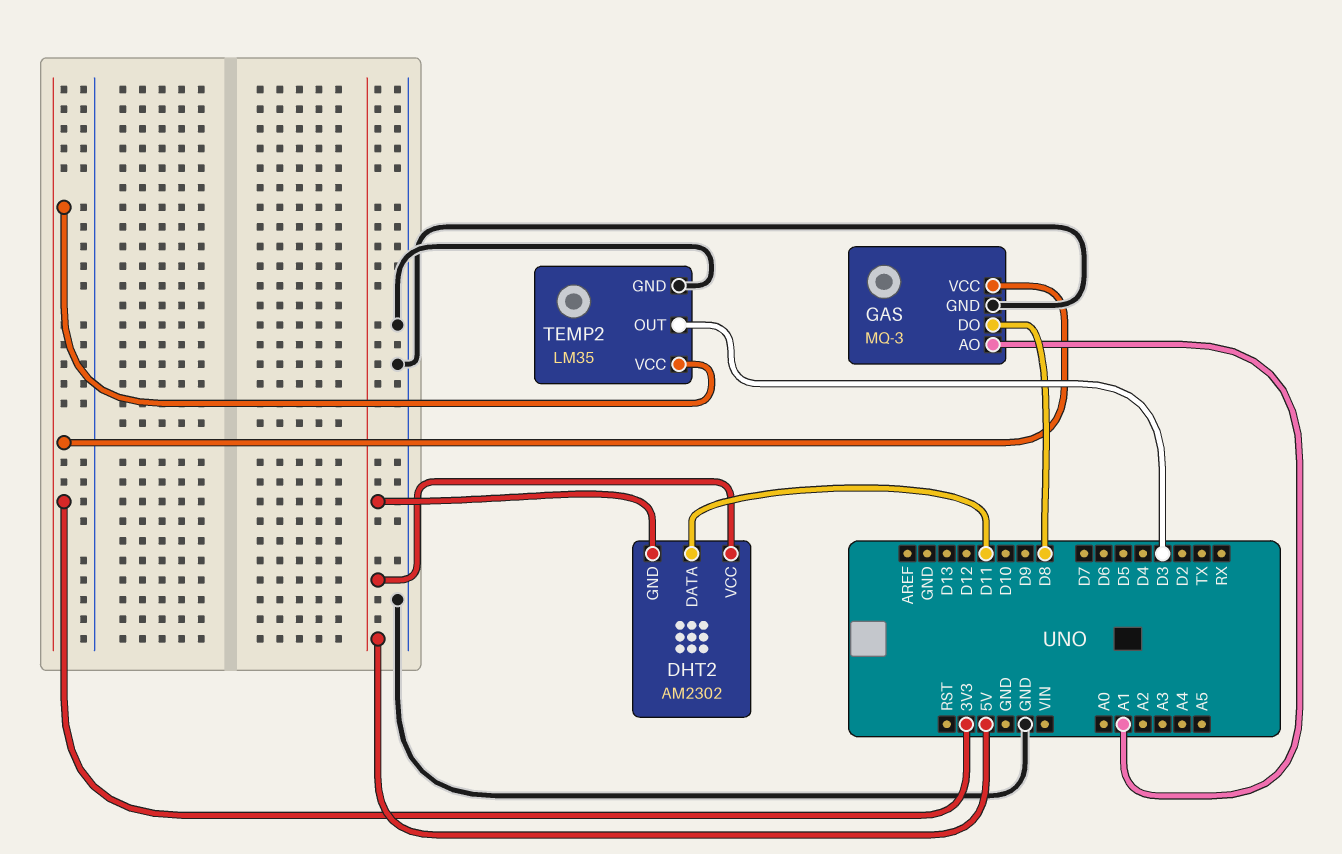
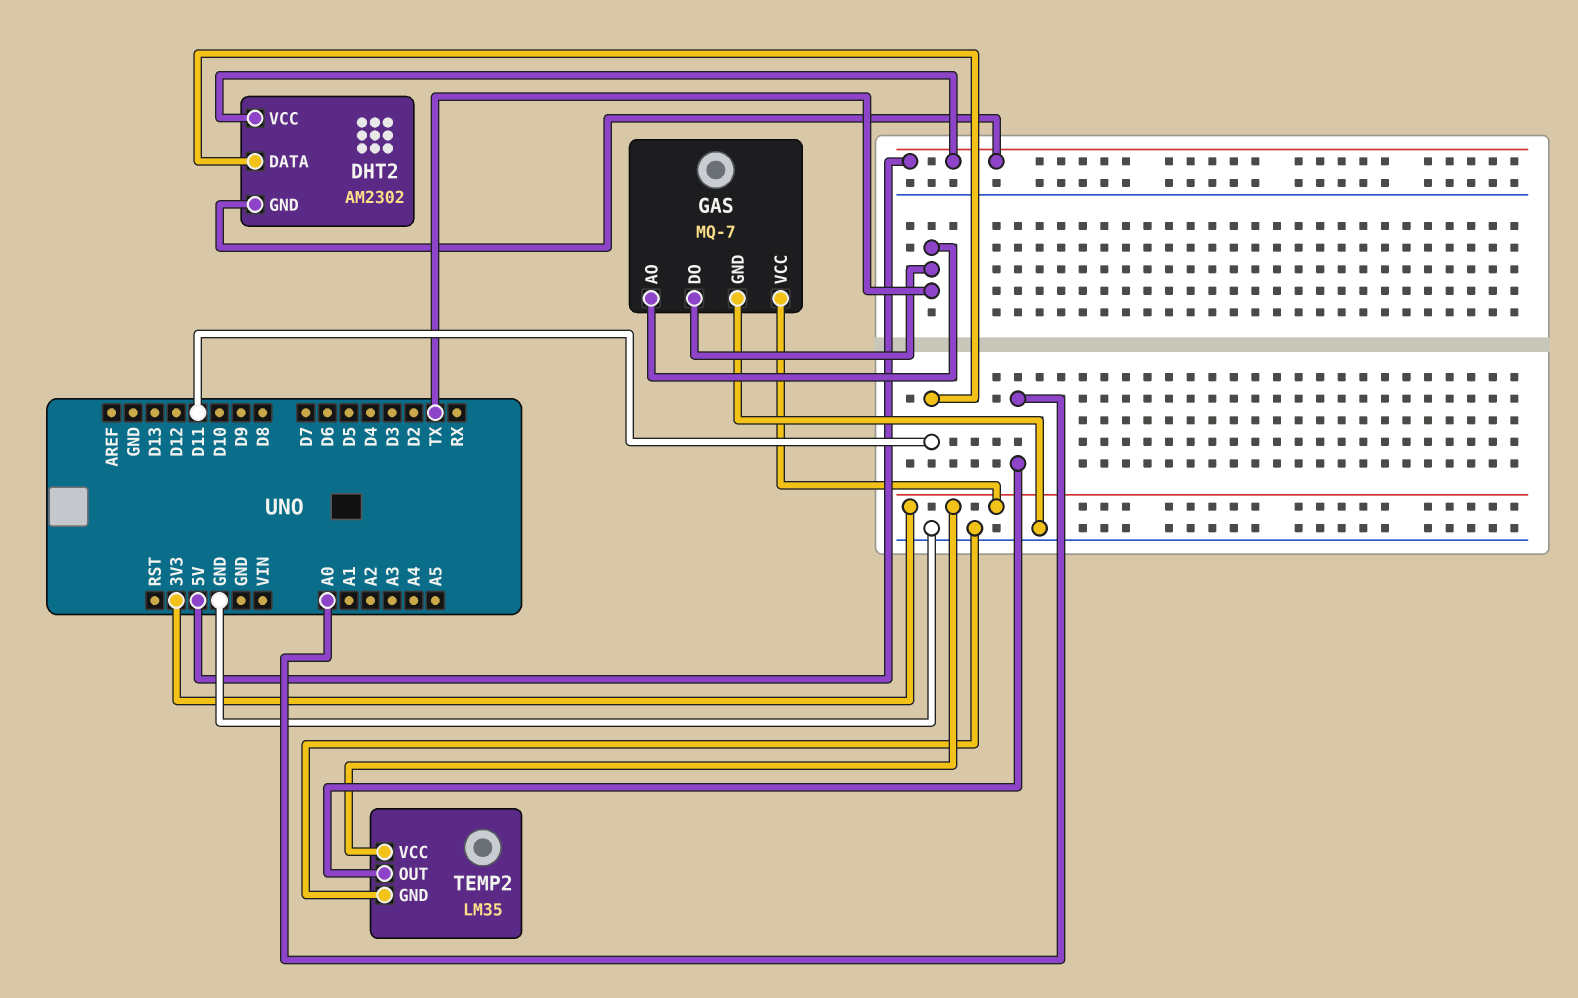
GAS: MQ-3 -> MQ-7
GAS pin AO: A1 -> TX
GAS pin DO: D8 -> TX
TEMP2 pin OUT: D3 -> A0

